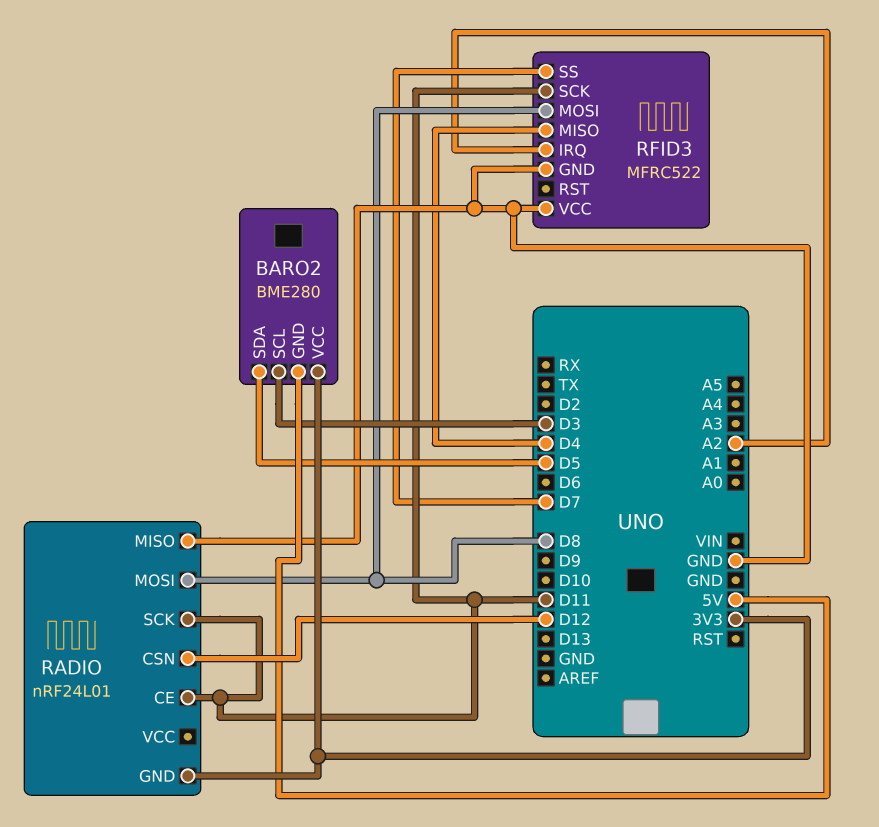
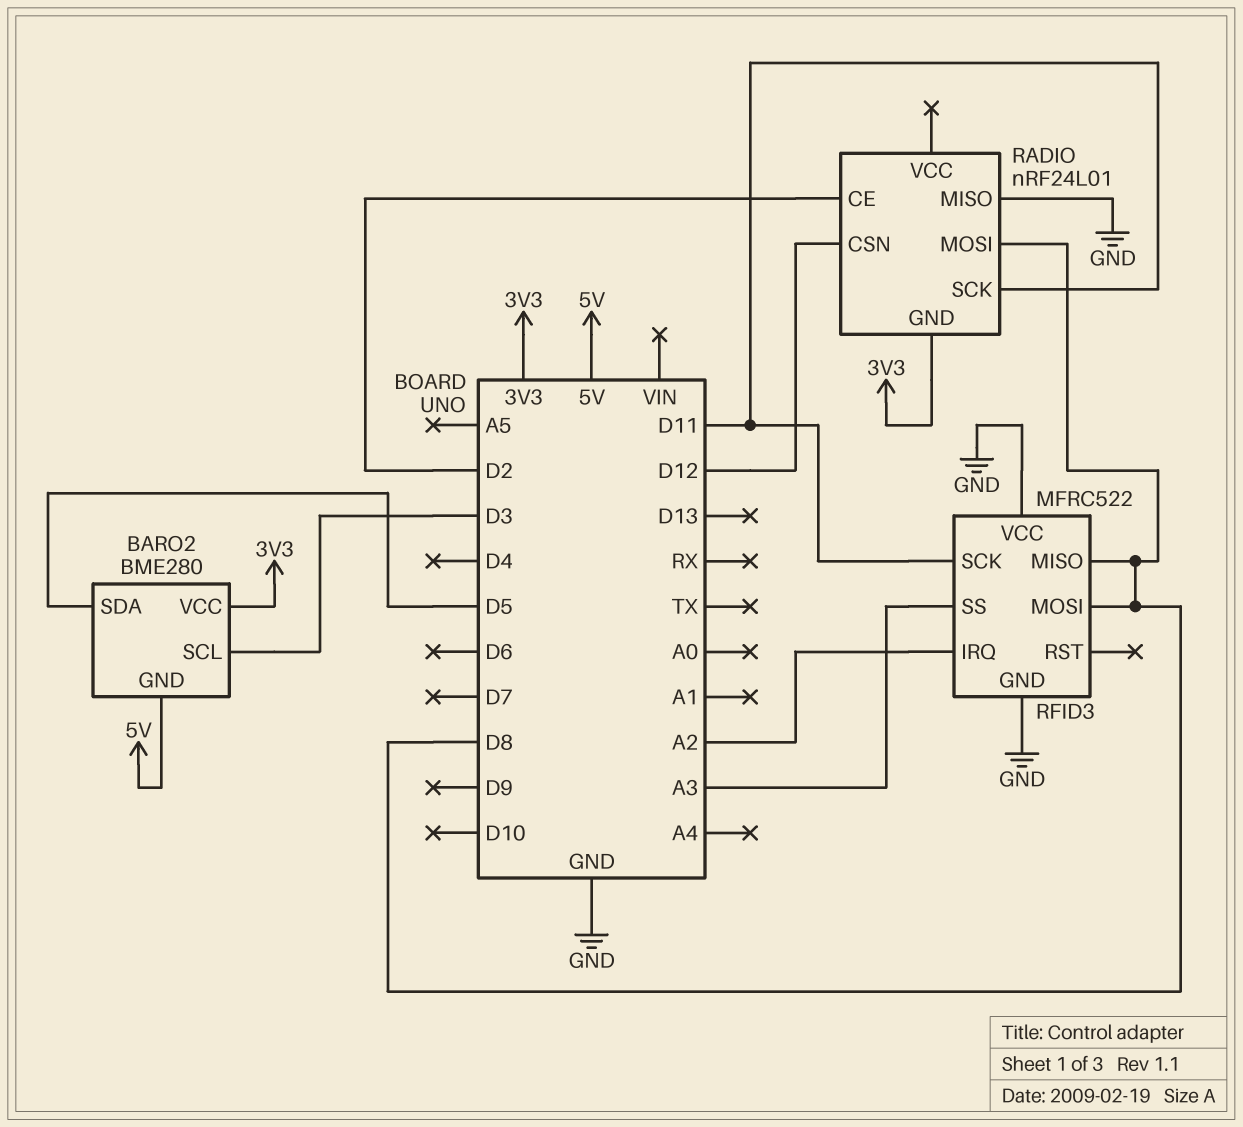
RADIO pin CE: D11 -> D2
RFID3 pin MISO: D4 -> D8
RFID3 pin SS: D7 -> A3

